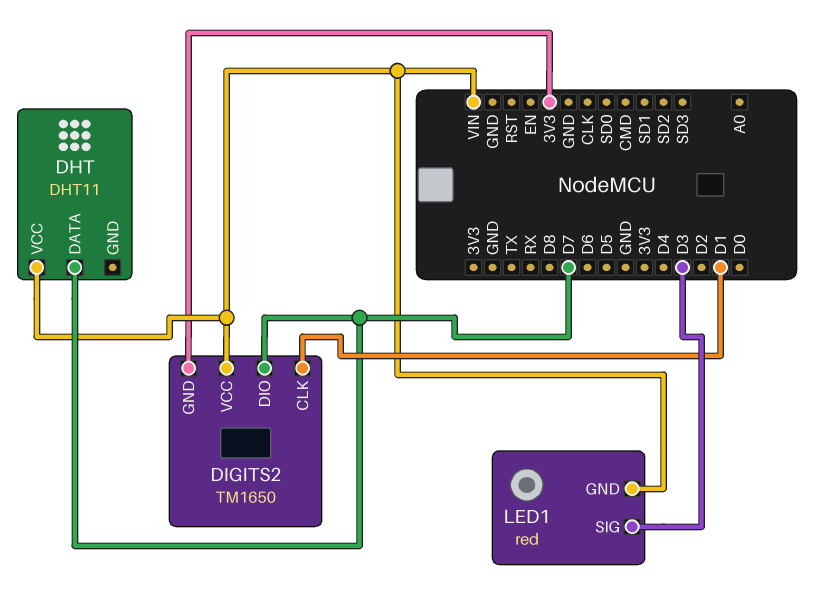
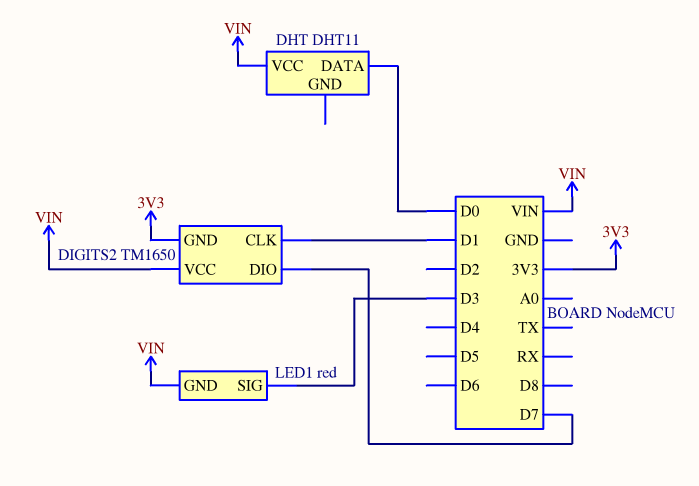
DHT pin DATA: D7 -> D0

